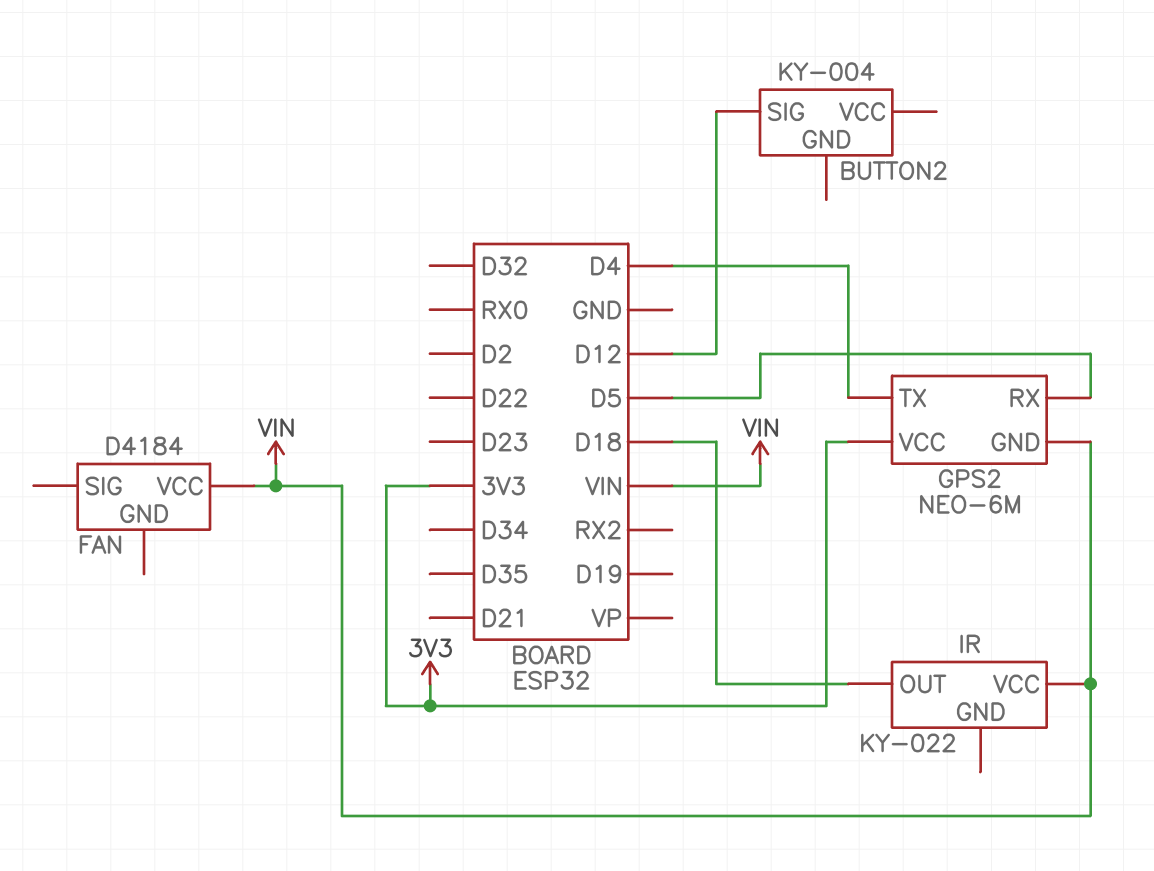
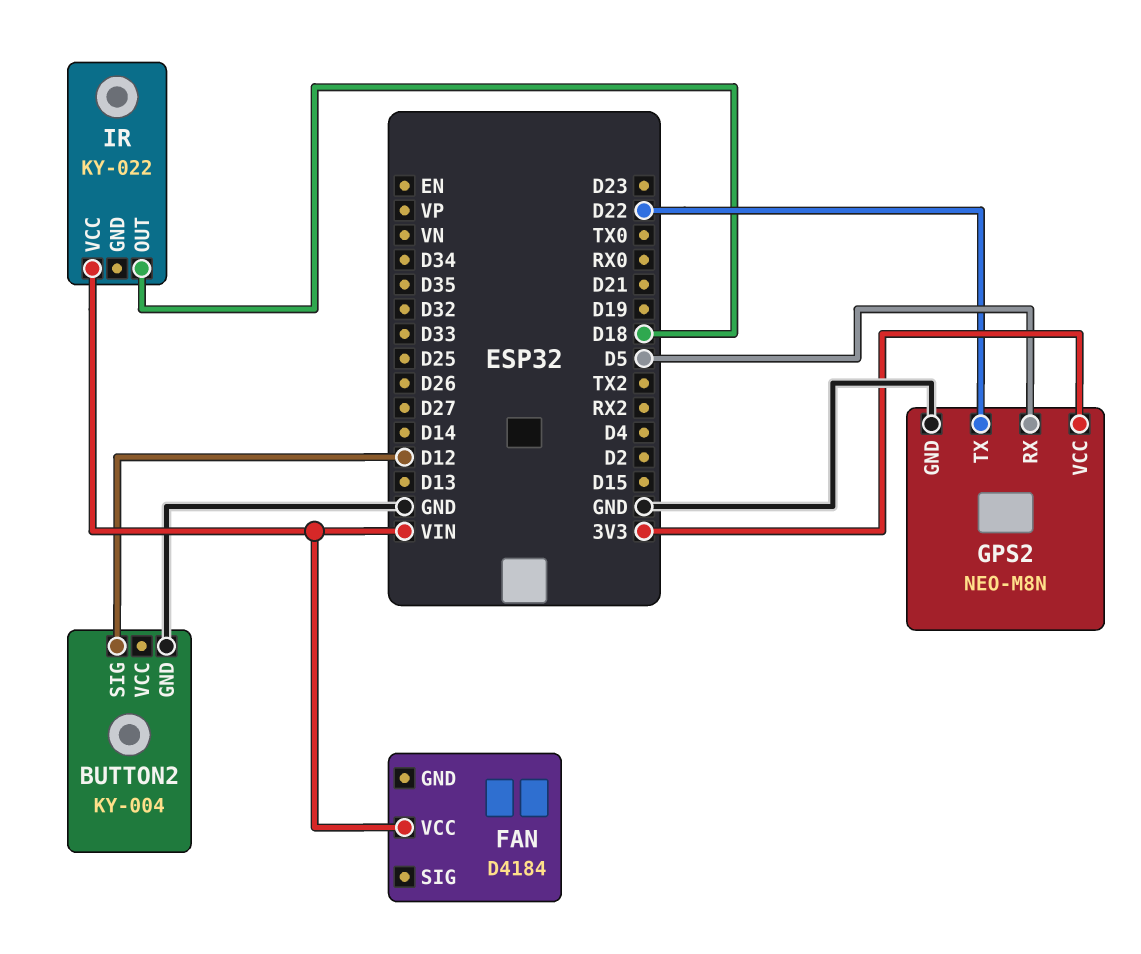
BUTTON2 pin GND: none -> GND
GPS2: NEO-6M -> NEO-M8N
GPS2 pin GND: VIN -> GND
GPS2 pin TX: D4 -> D22

